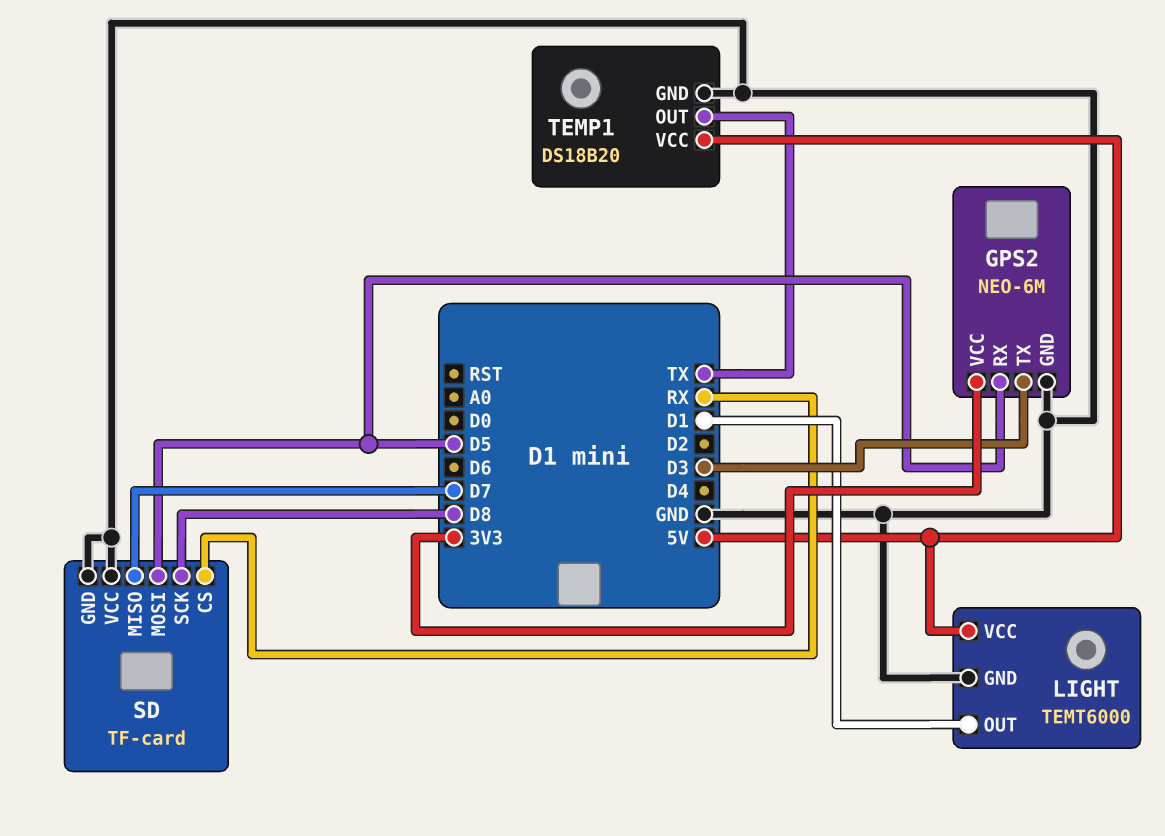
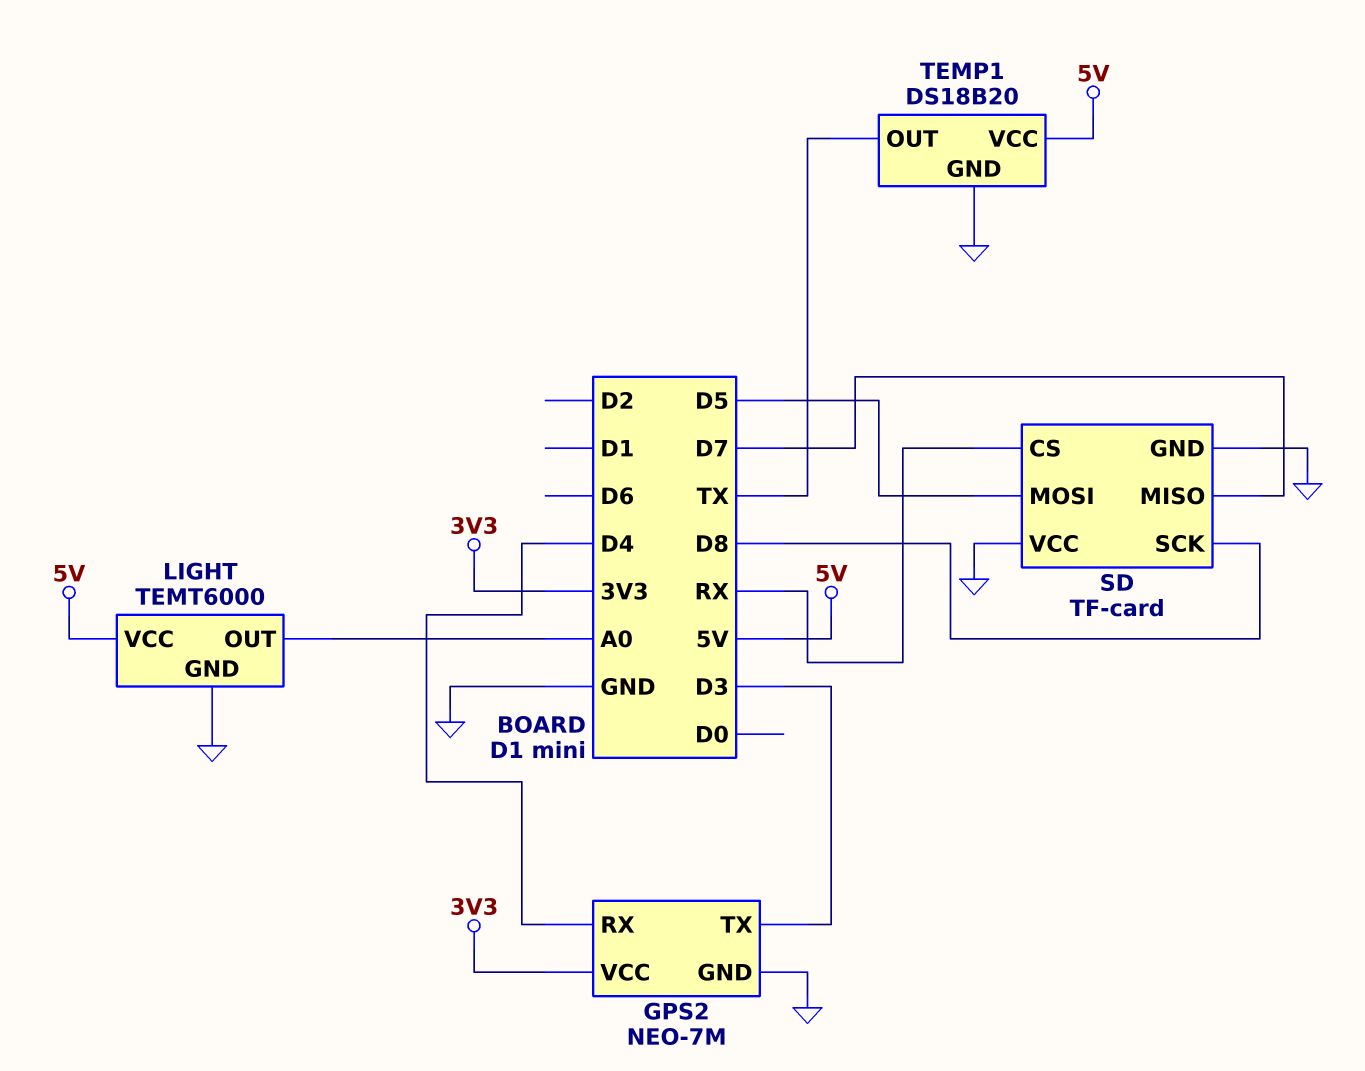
GPS2: NEO-6M -> NEO-7M
GPS2 pin RX: D5 -> D4
LIGHT pin OUT: D1 -> A0

